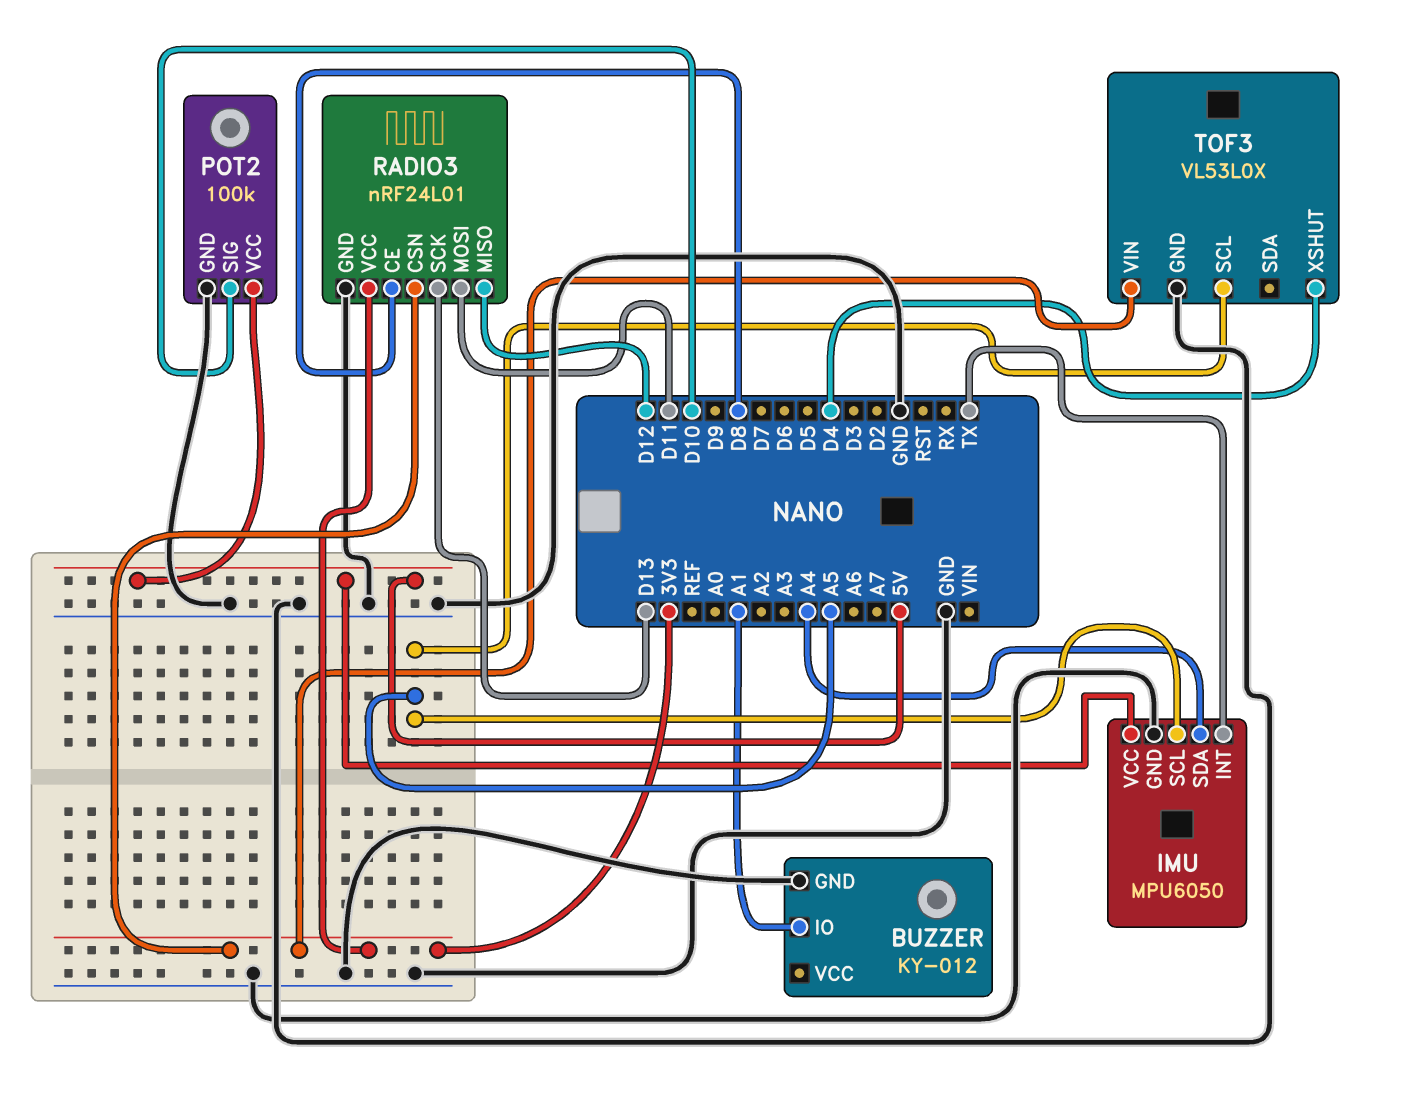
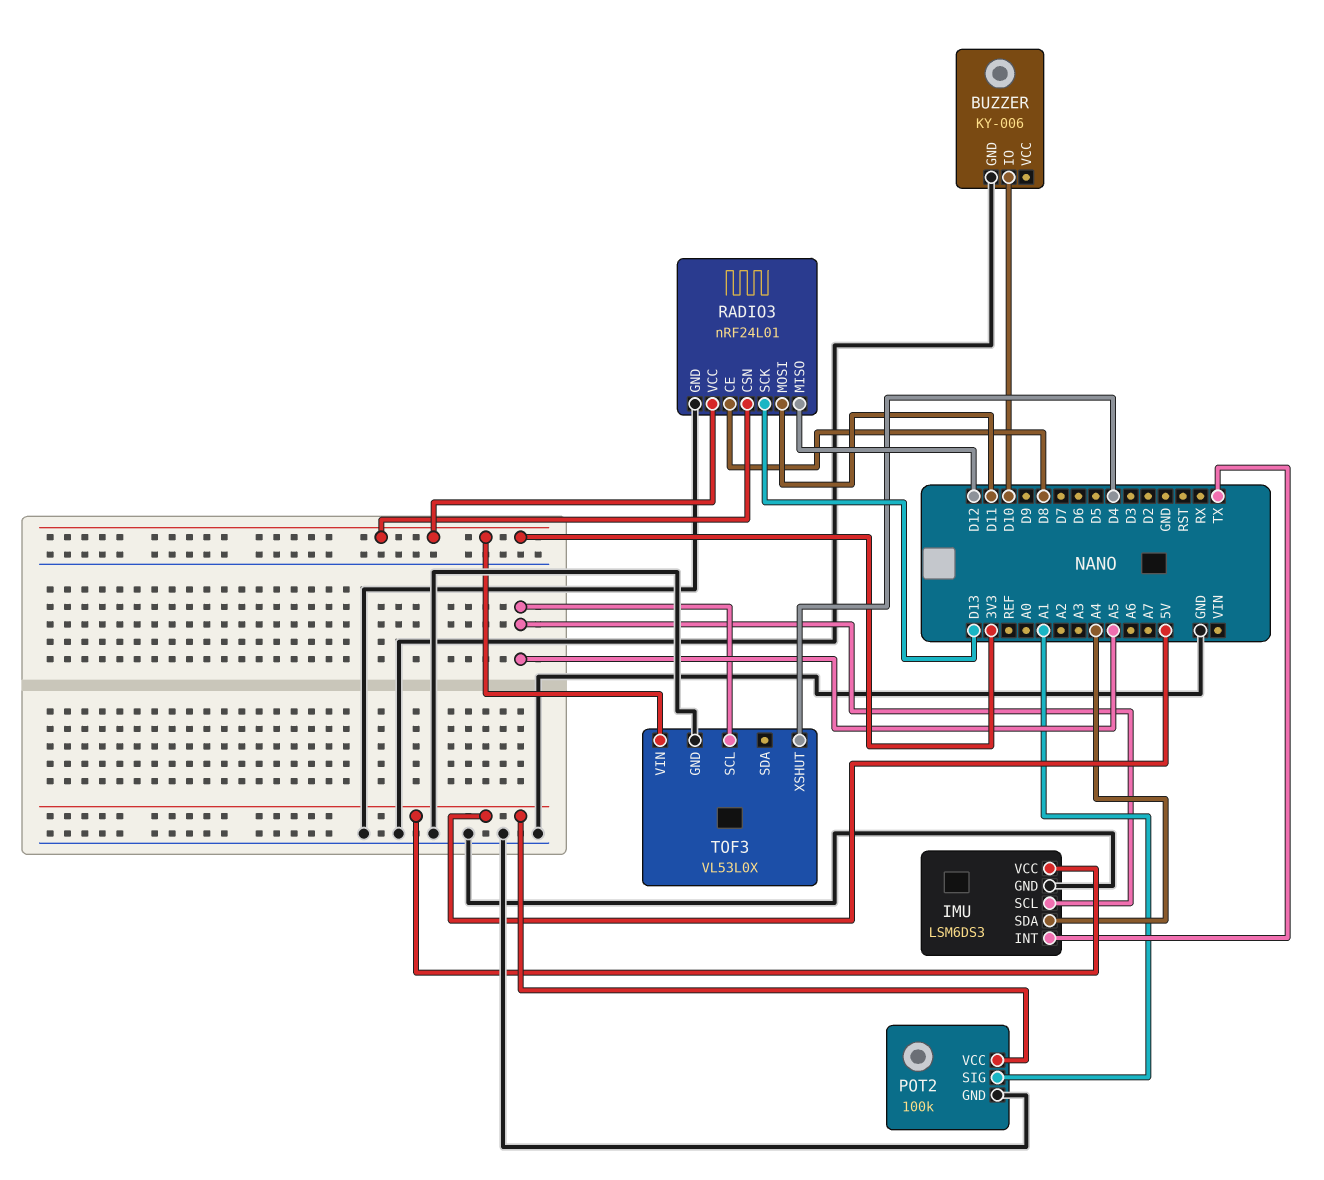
BUZZER: KY-012 -> KY-006
BUZZER pin IO: A1 -> D10
IMU: MPU6050 -> LSM6DS3
POT2 pin SIG: D10 -> A1

